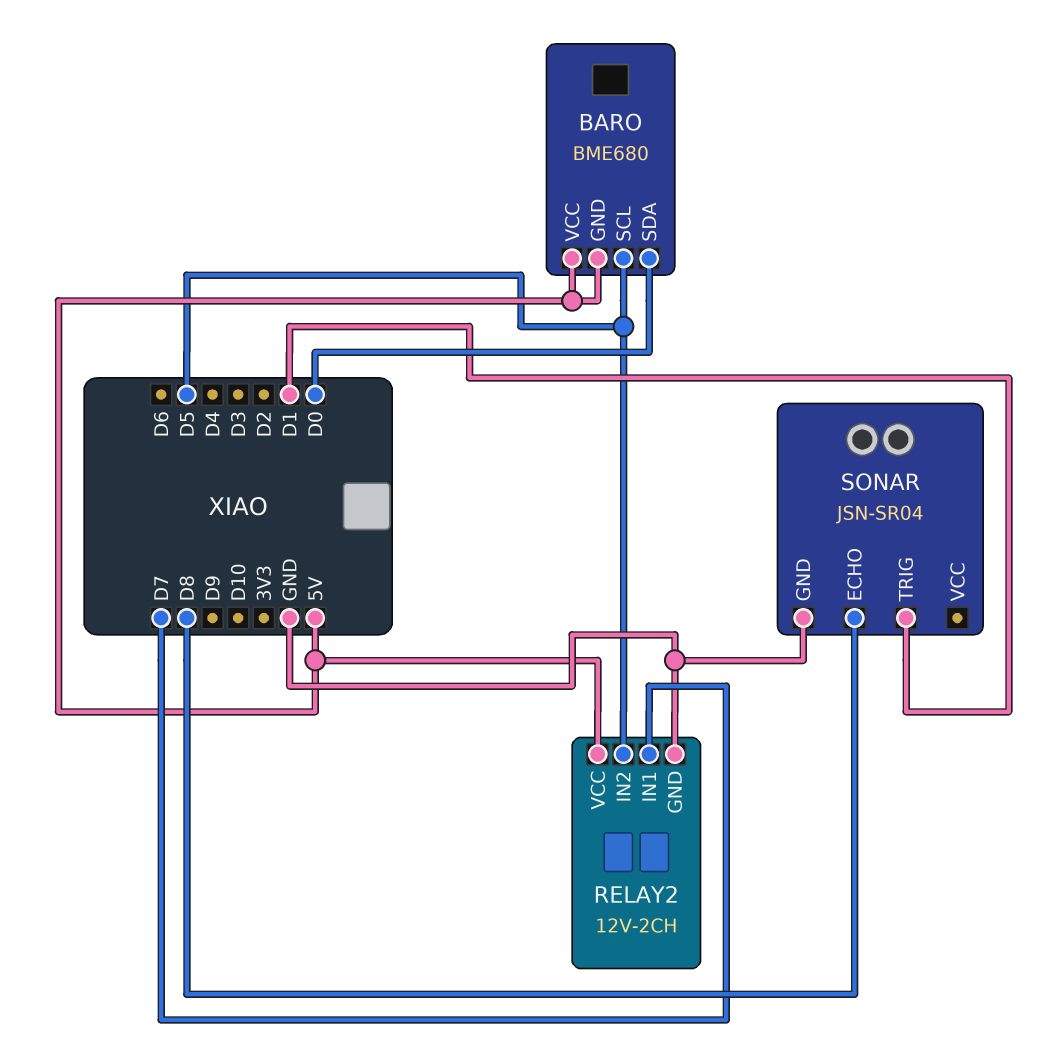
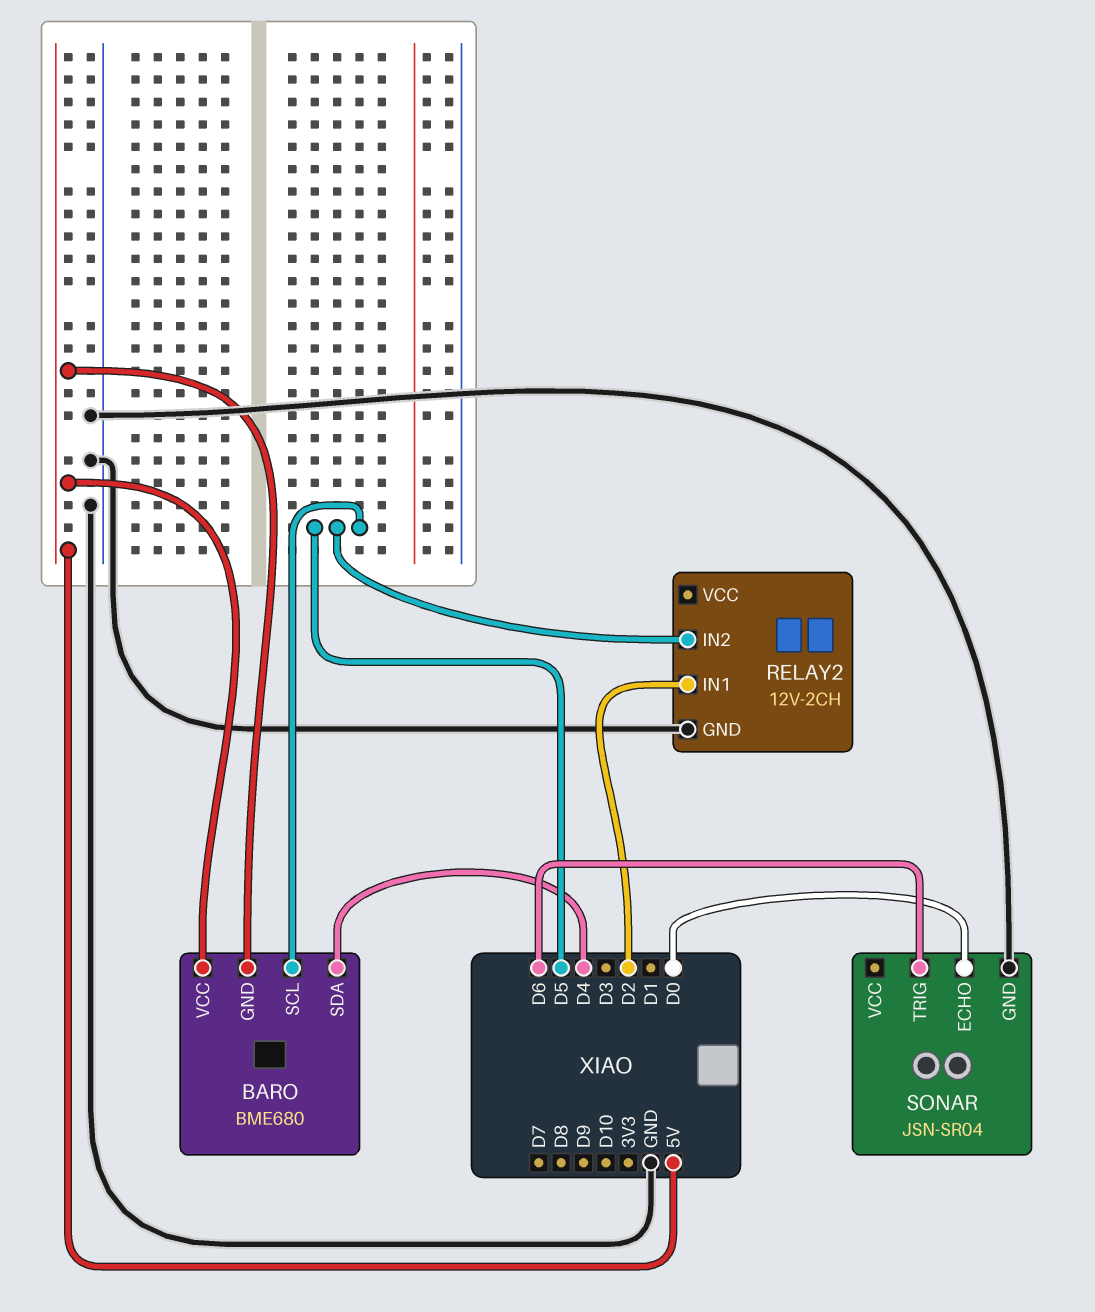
BARO pin SDA: D0 -> D4
RELAY2 pin IN1: D7 -> D2
RELAY2 pin VCC: 5V -> none
SONAR pin ECHO: D8 -> D0
SONAR pin TRIG: D1 -> D6

